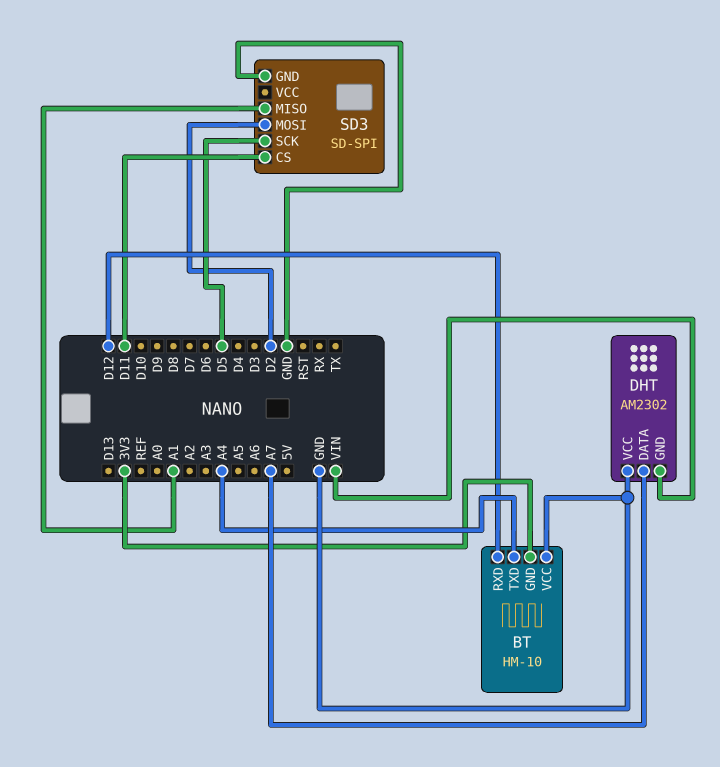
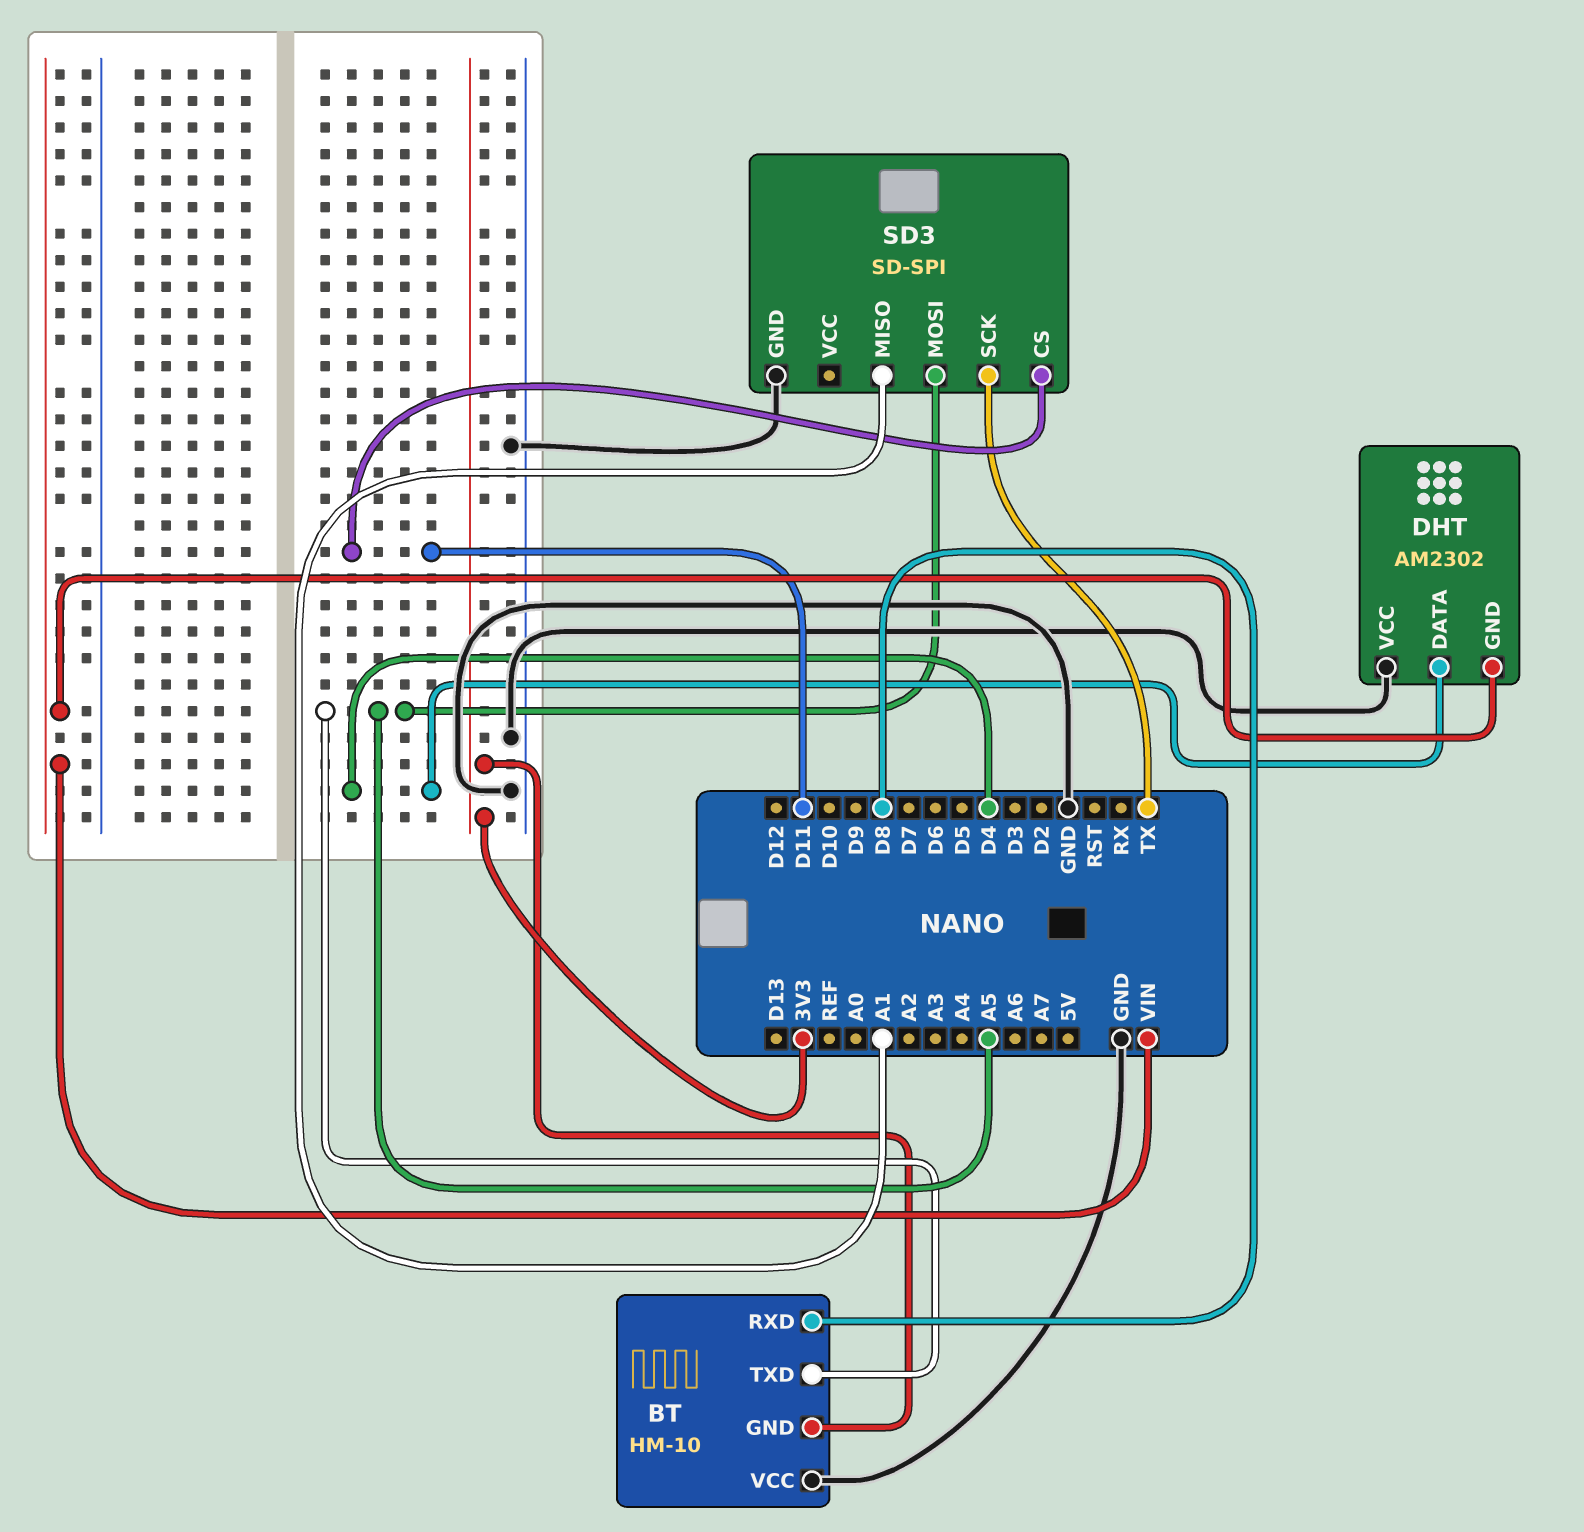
BT pin RXD: D12 -> D8
BT pin TXD: A4 -> A5
DHT pin DATA: A7 -> D4
SD3 pin MOSI: D2 -> A5
SD3 pin SCK: D5 -> TX

